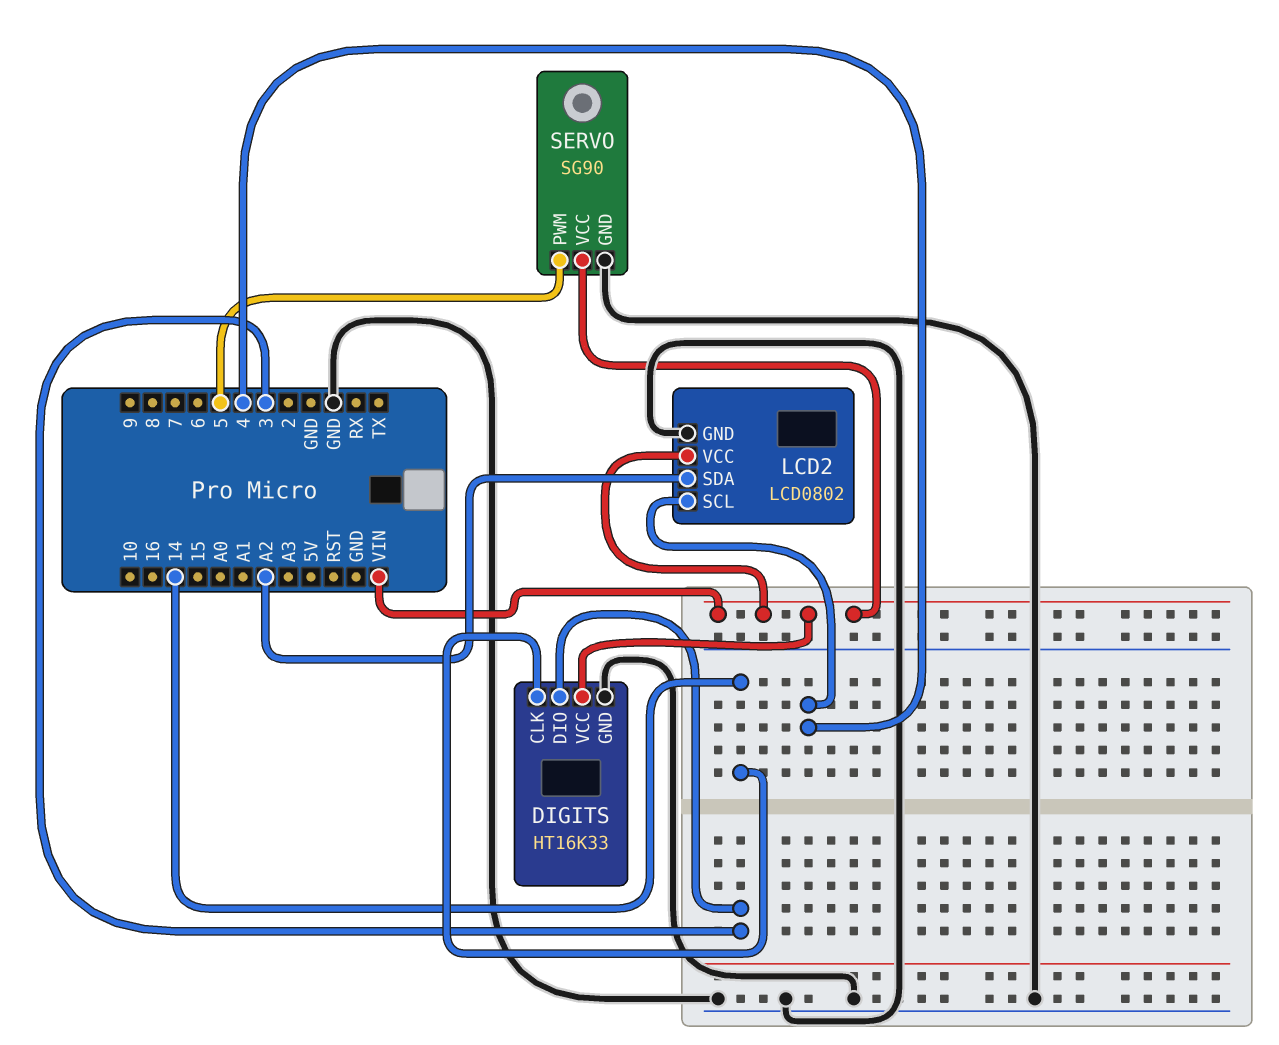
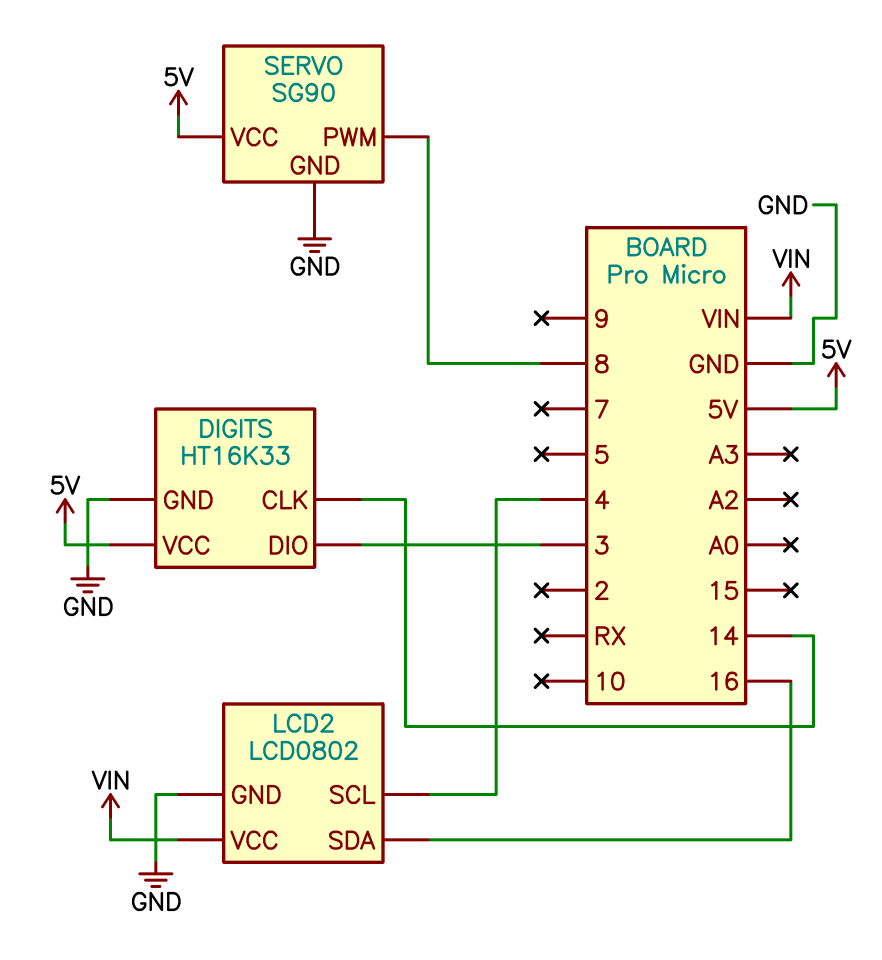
DIGITS pin VCC: VIN -> 5V
LCD2 pin SDA: A2 -> 16
SERVO pin PWM: 5 -> 8
SERVO pin VCC: VIN -> 5V

